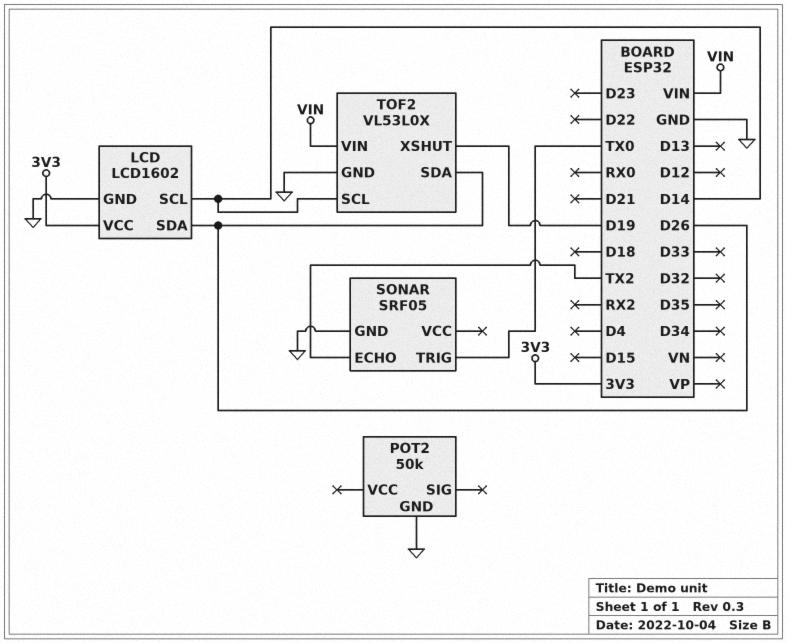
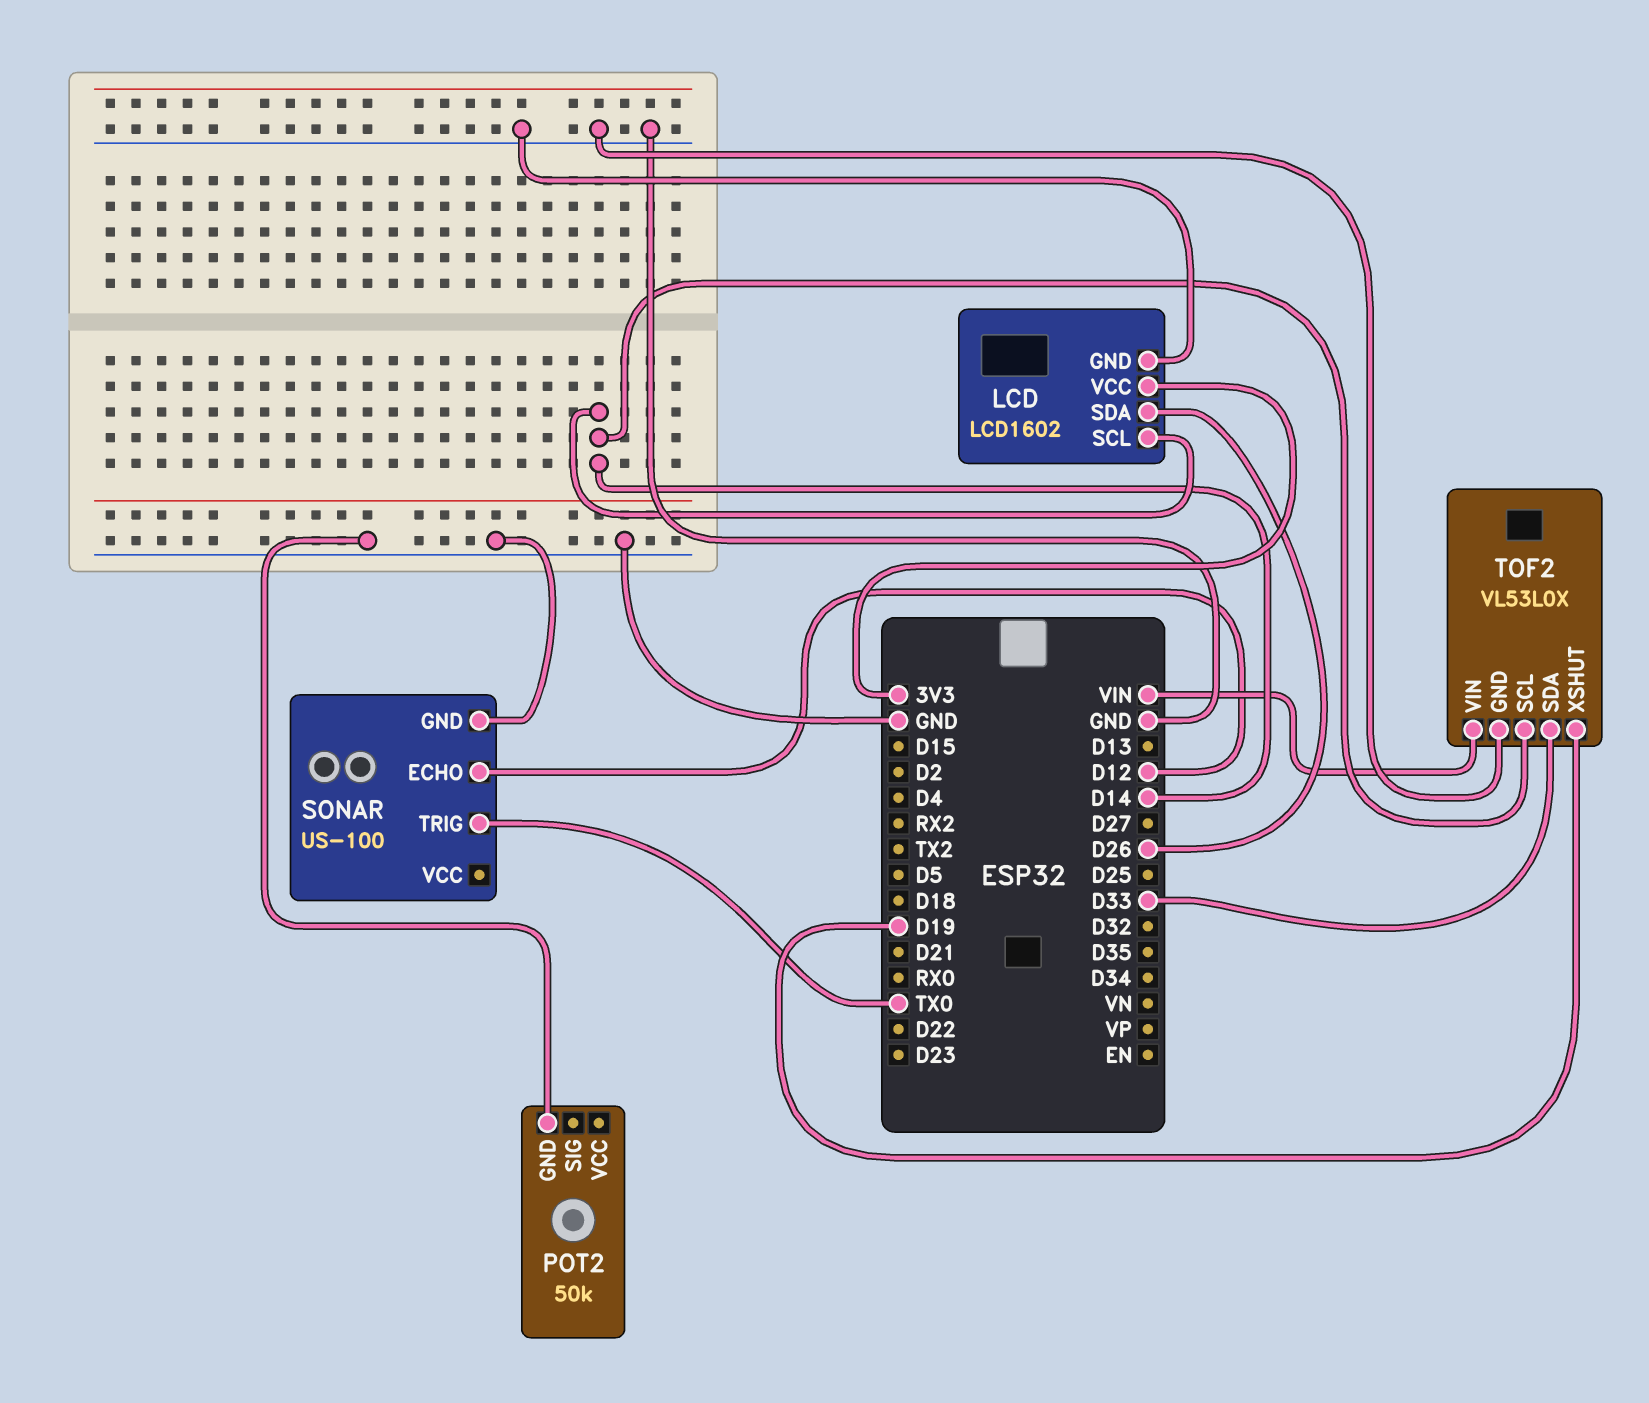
SONAR: SRF05 -> US-100
SONAR pin ECHO: TX2 -> D12
TOF2 pin SDA: D26 -> D33

